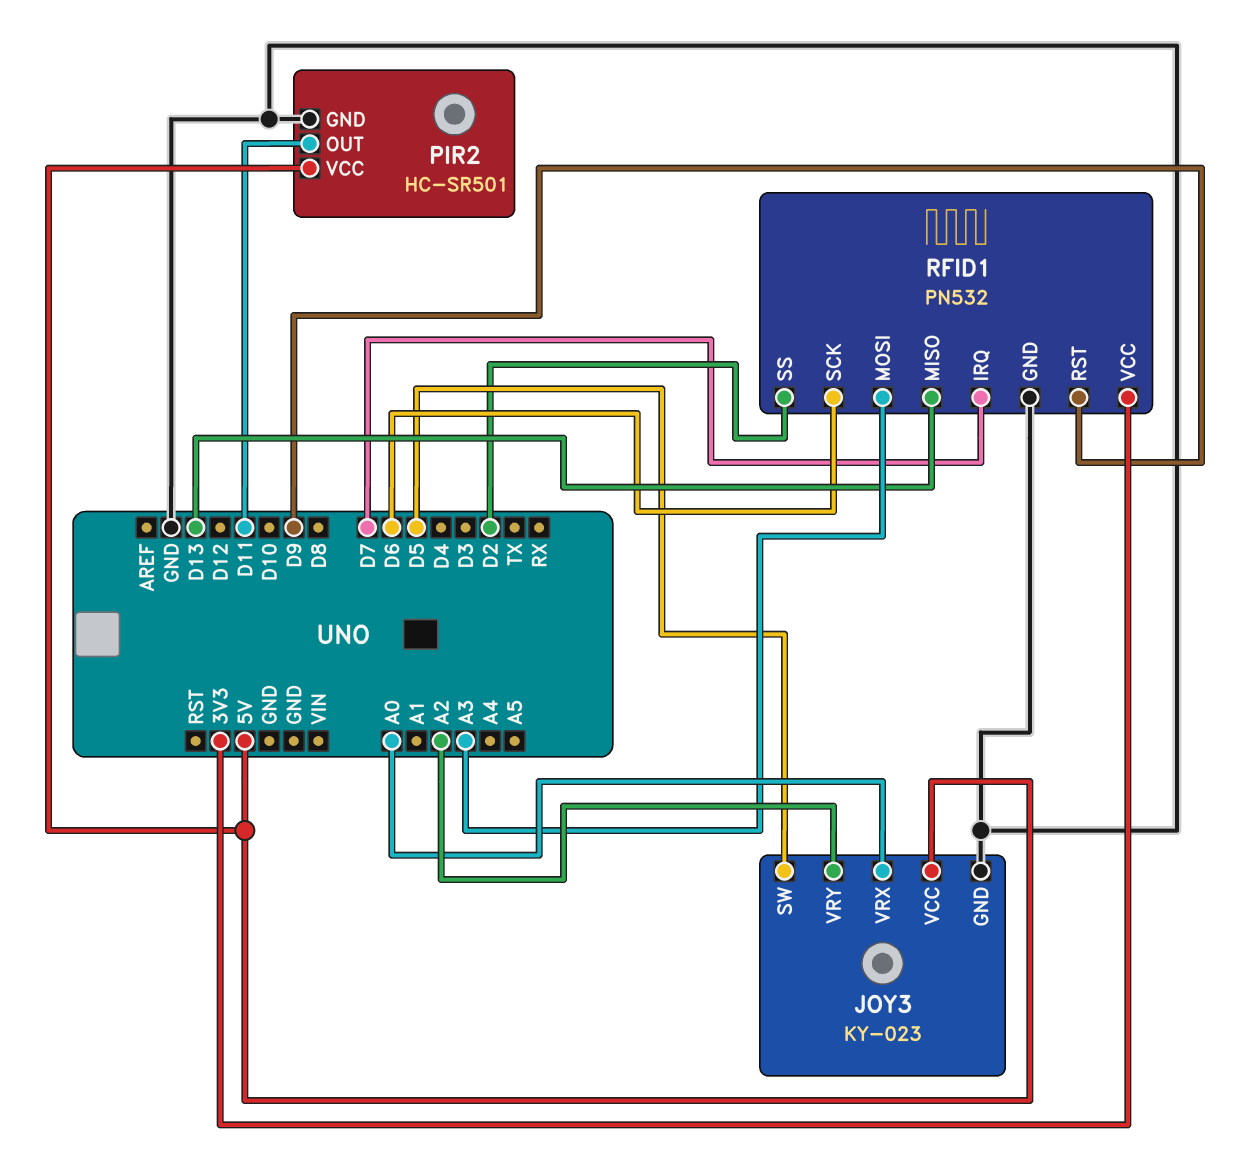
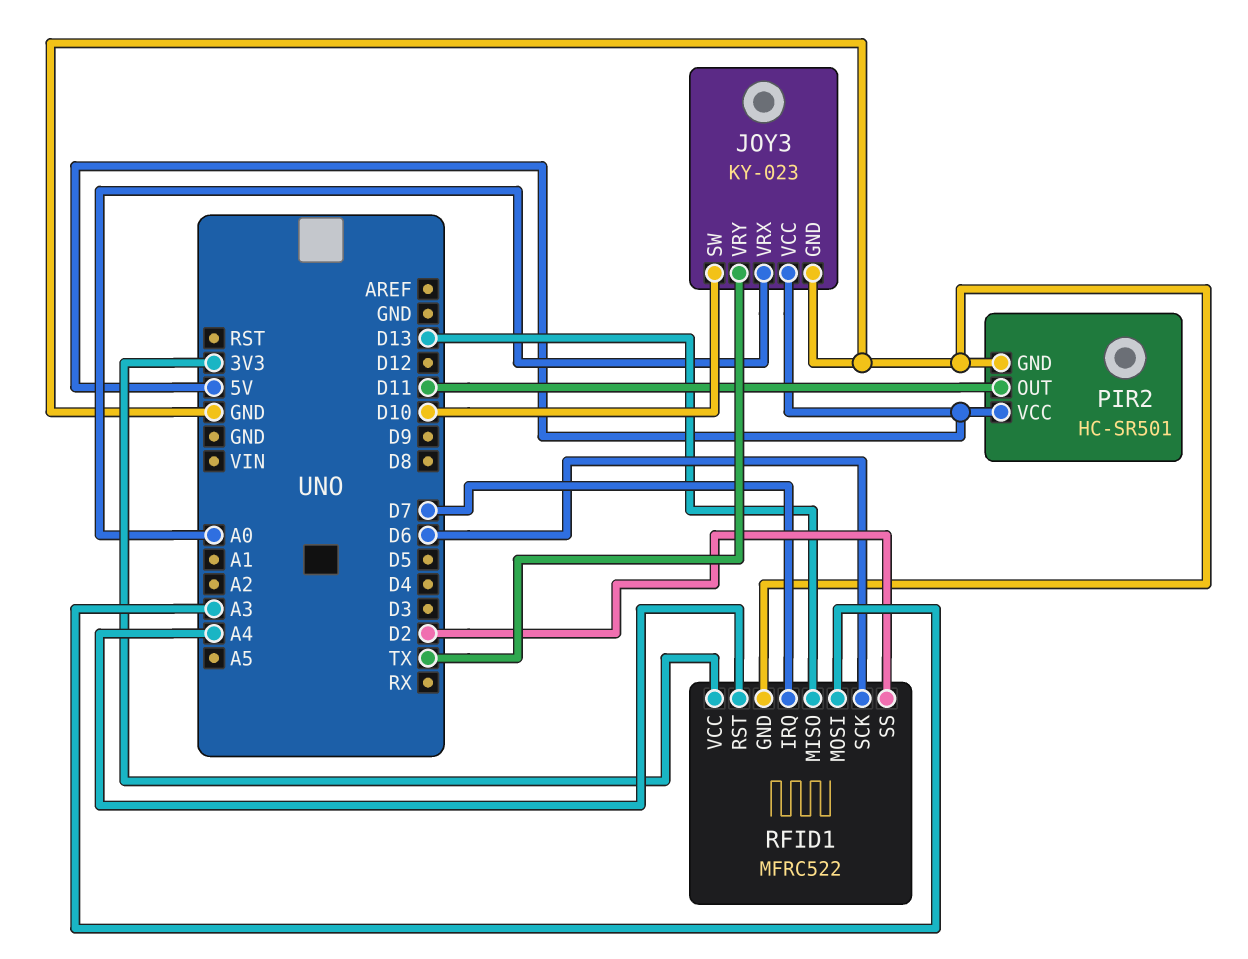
JOY3 pin SW: D5 -> D10
JOY3 pin VRY: A2 -> TX
RFID1: PN532 -> MFRC522
RFID1 pin RST: D9 -> A4

